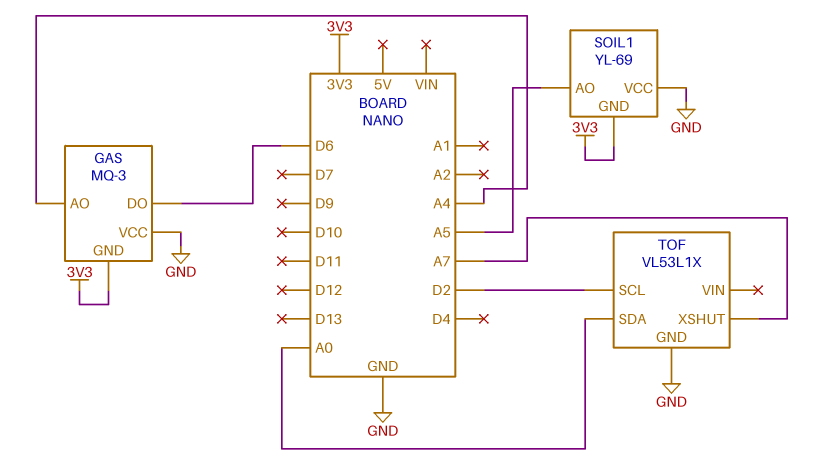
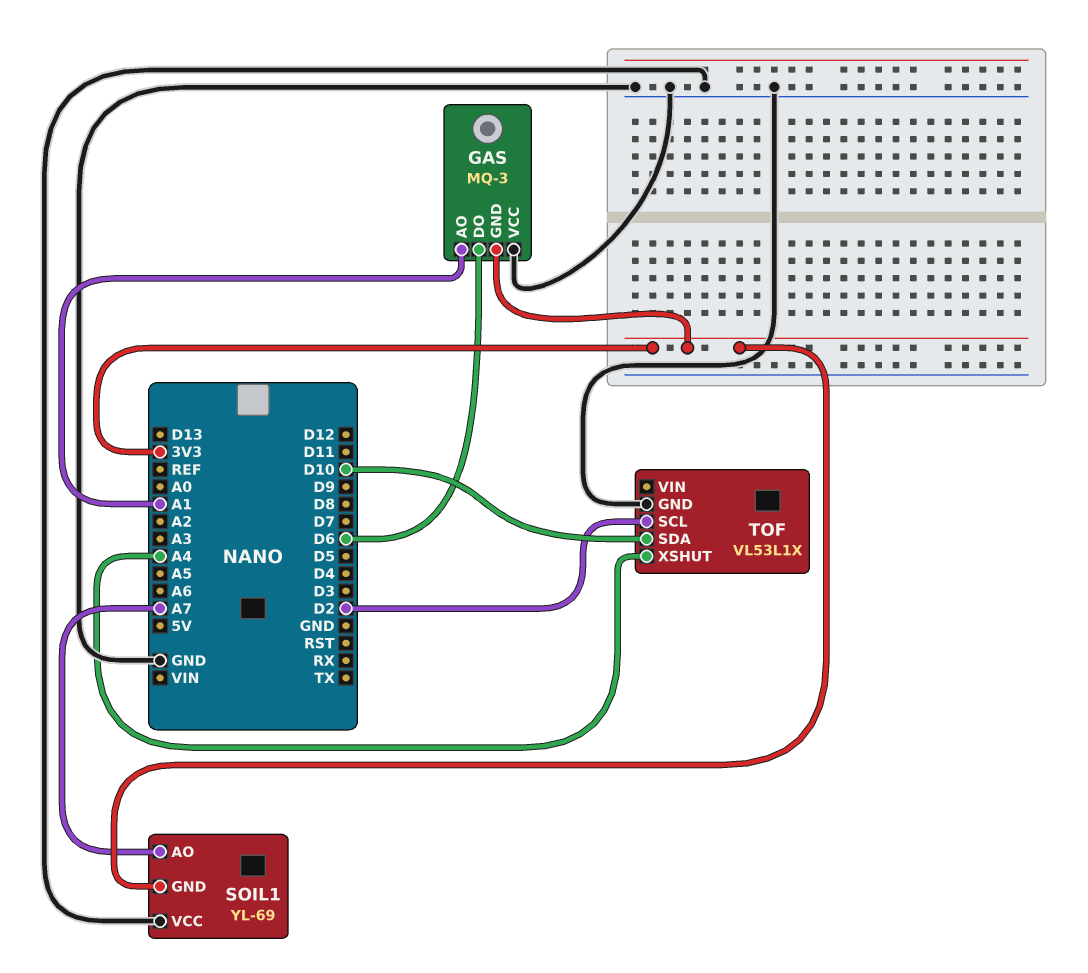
GAS pin AO: A4 -> A1
SOIL1 pin AO: A5 -> A7
TOF pin SDA: A0 -> D10
TOF pin XSHUT: A7 -> A4

